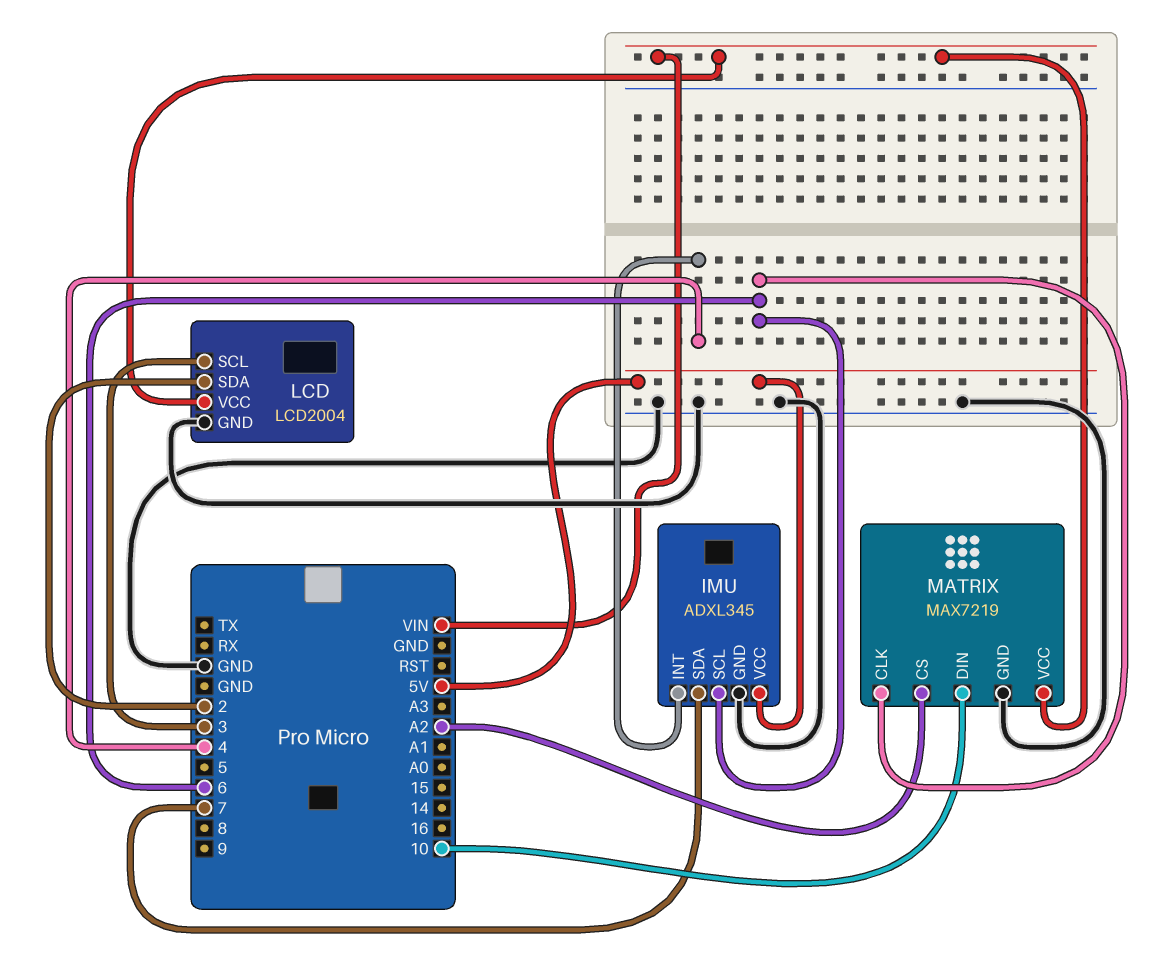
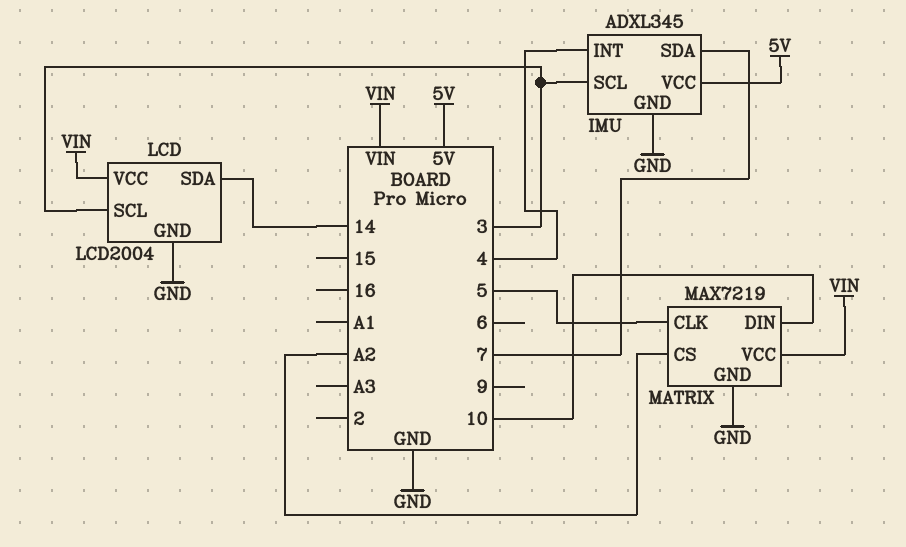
IMU pin SCL: 6 -> 3
LCD pin SDA: 2 -> 14
MATRIX pin CLK: 6 -> 5

